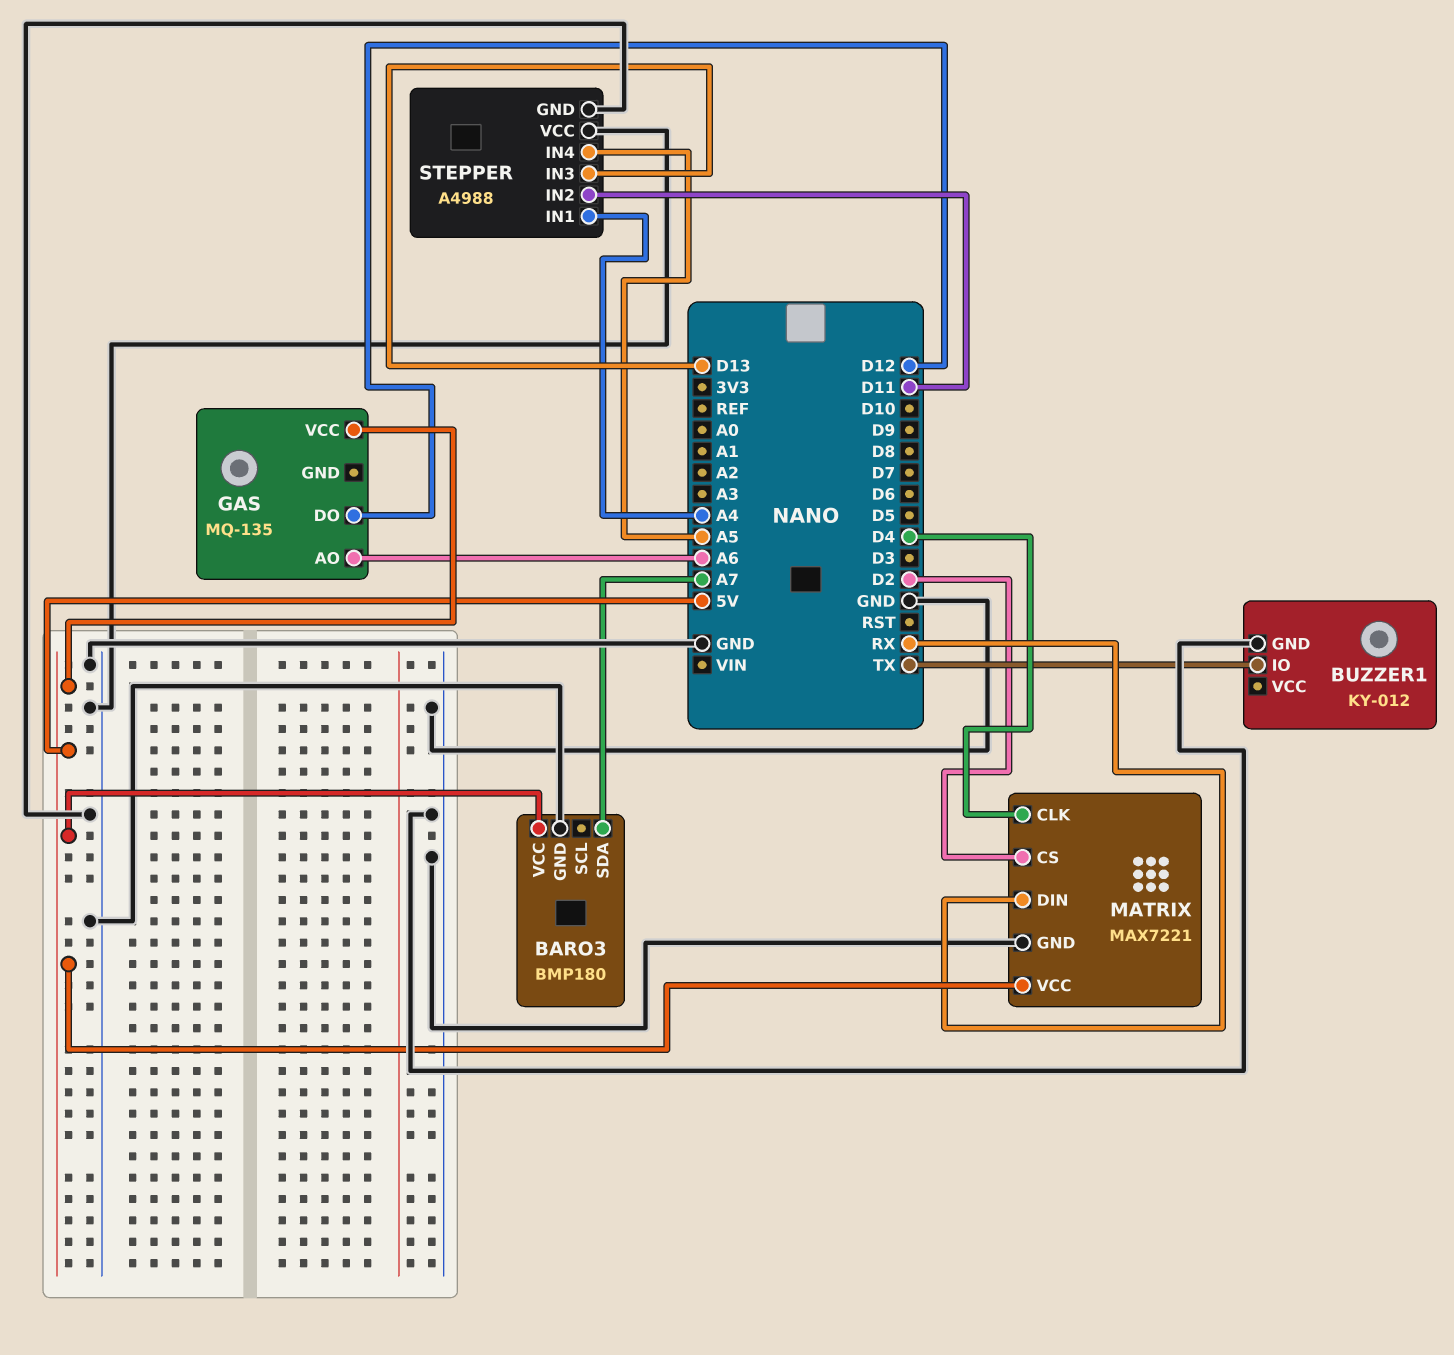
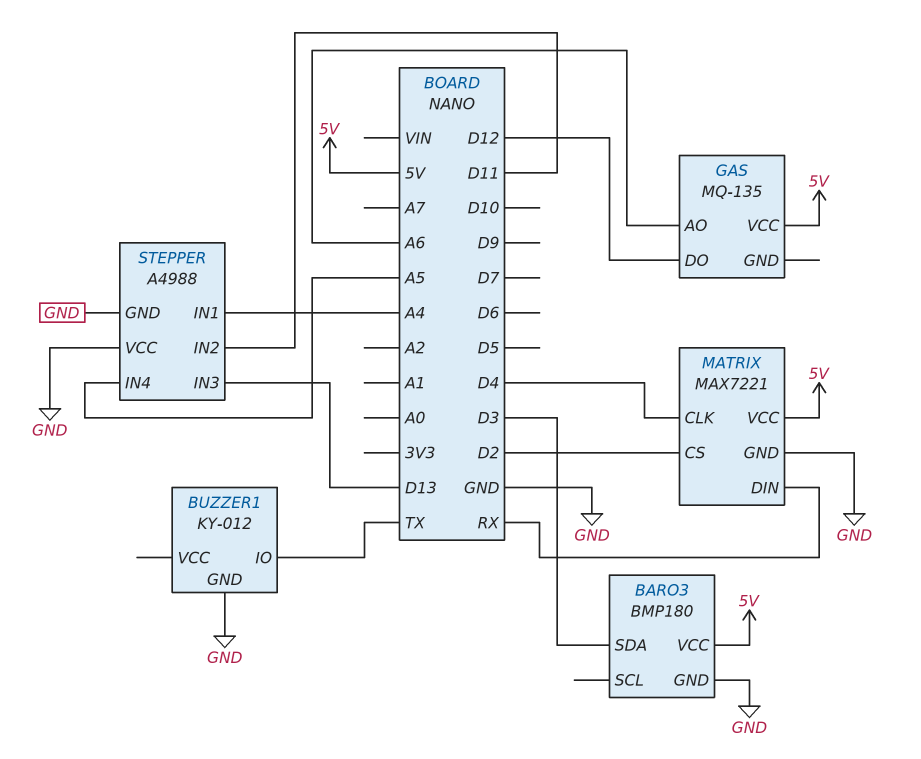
BARO3 pin SDA: A7 -> D3

